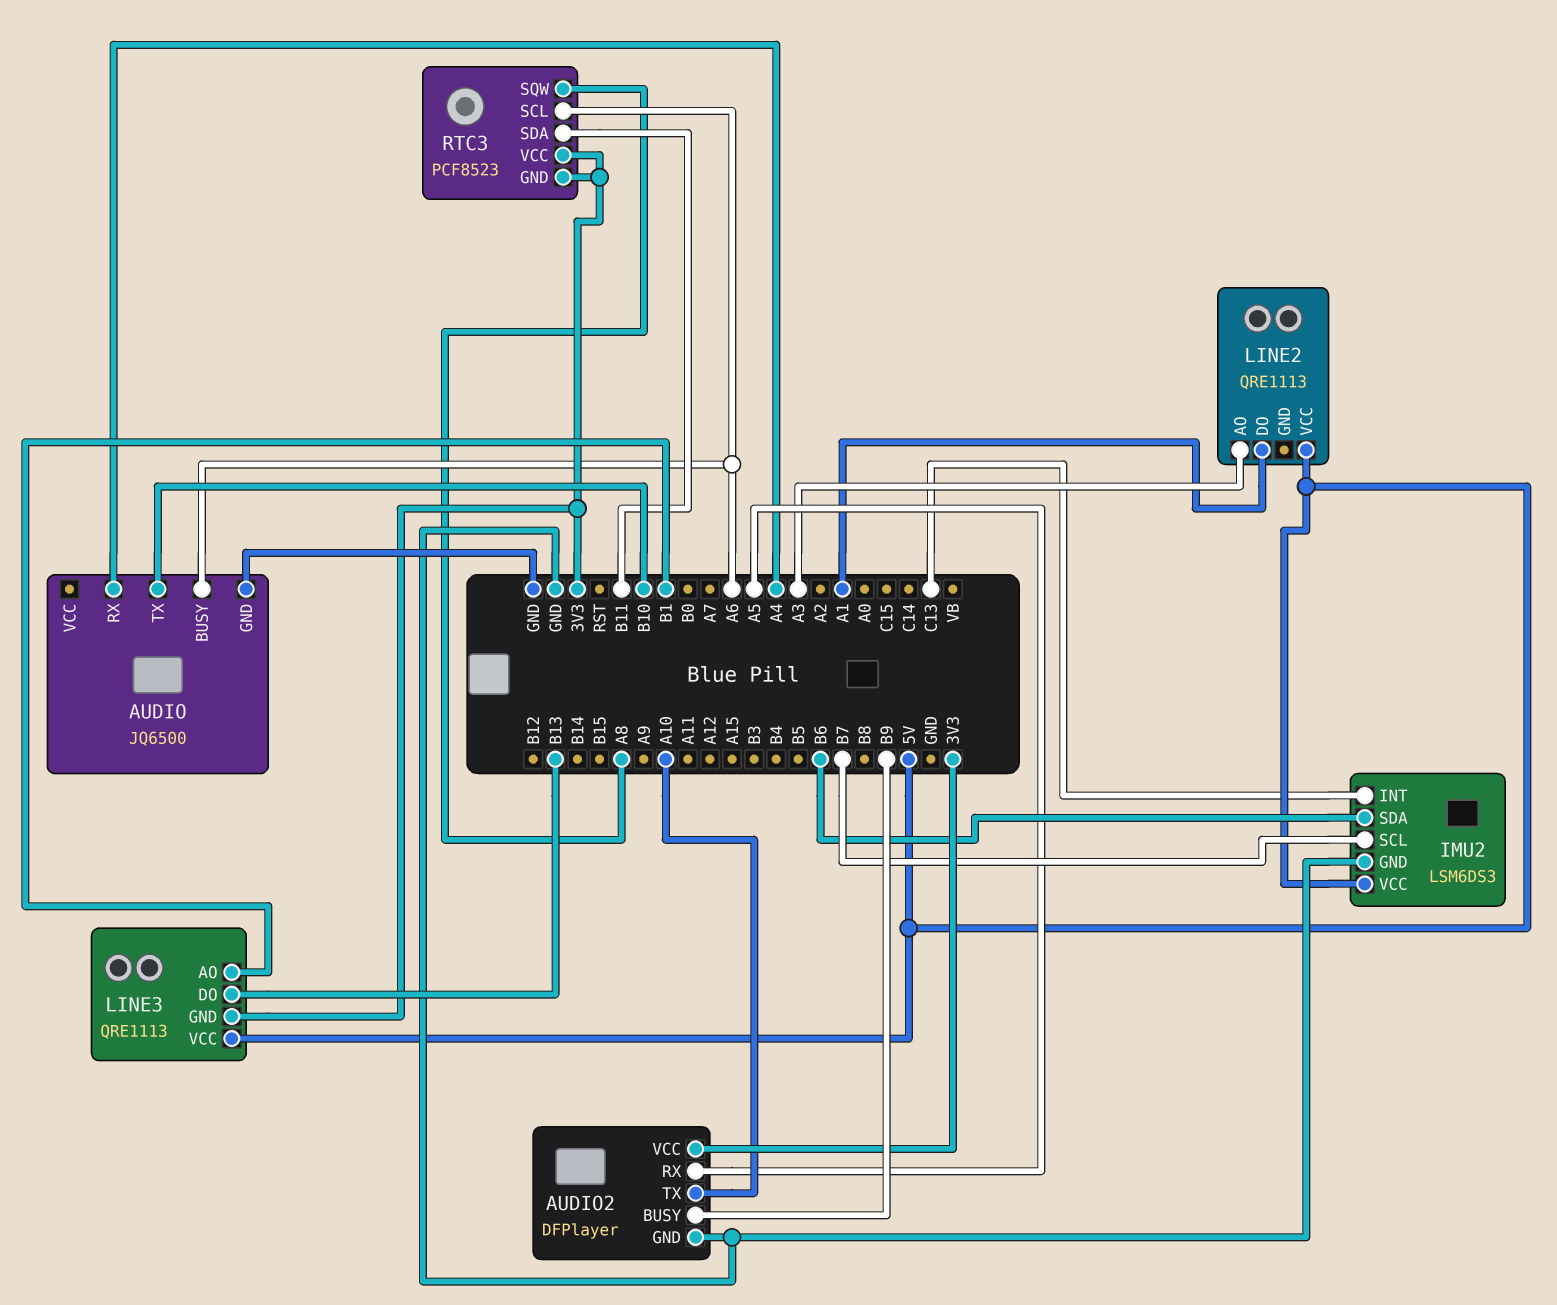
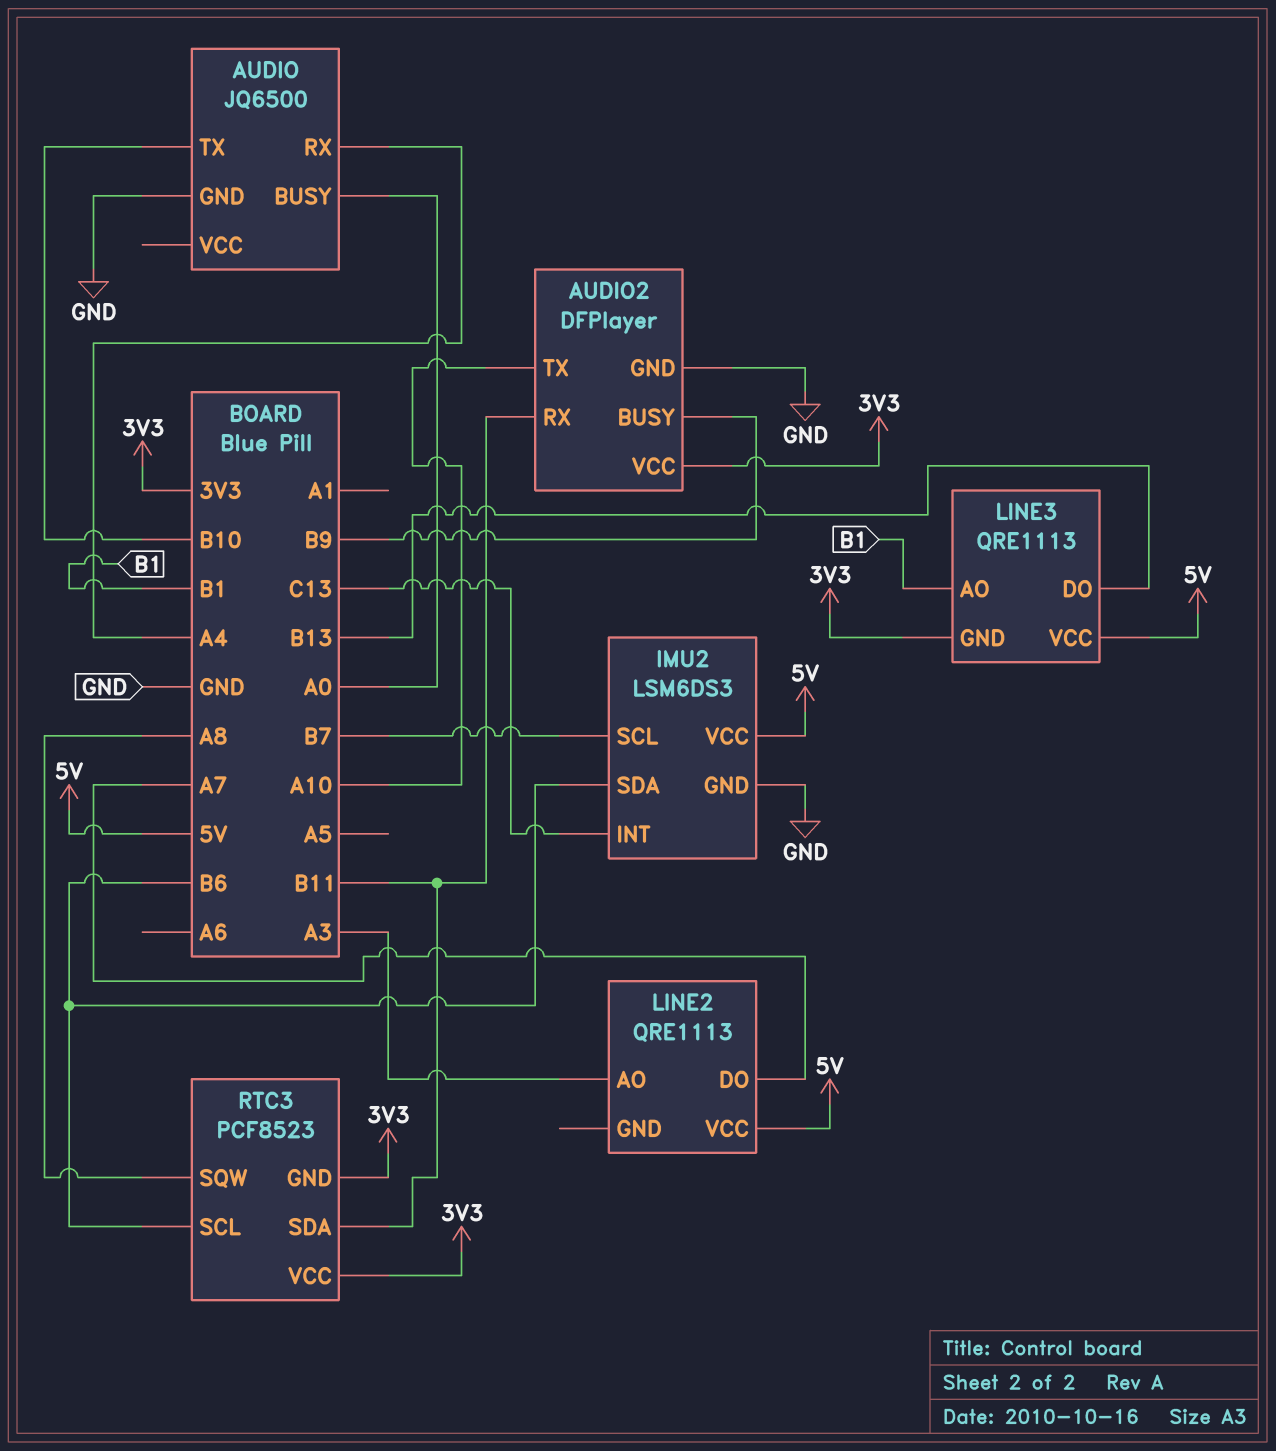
AUDIO pin BUSY: A6 -> A0
AUDIO2 pin RX: A5 -> B11
LINE2 pin DO: A1 -> A7
RTC3 pin SCL: A6 -> B6

